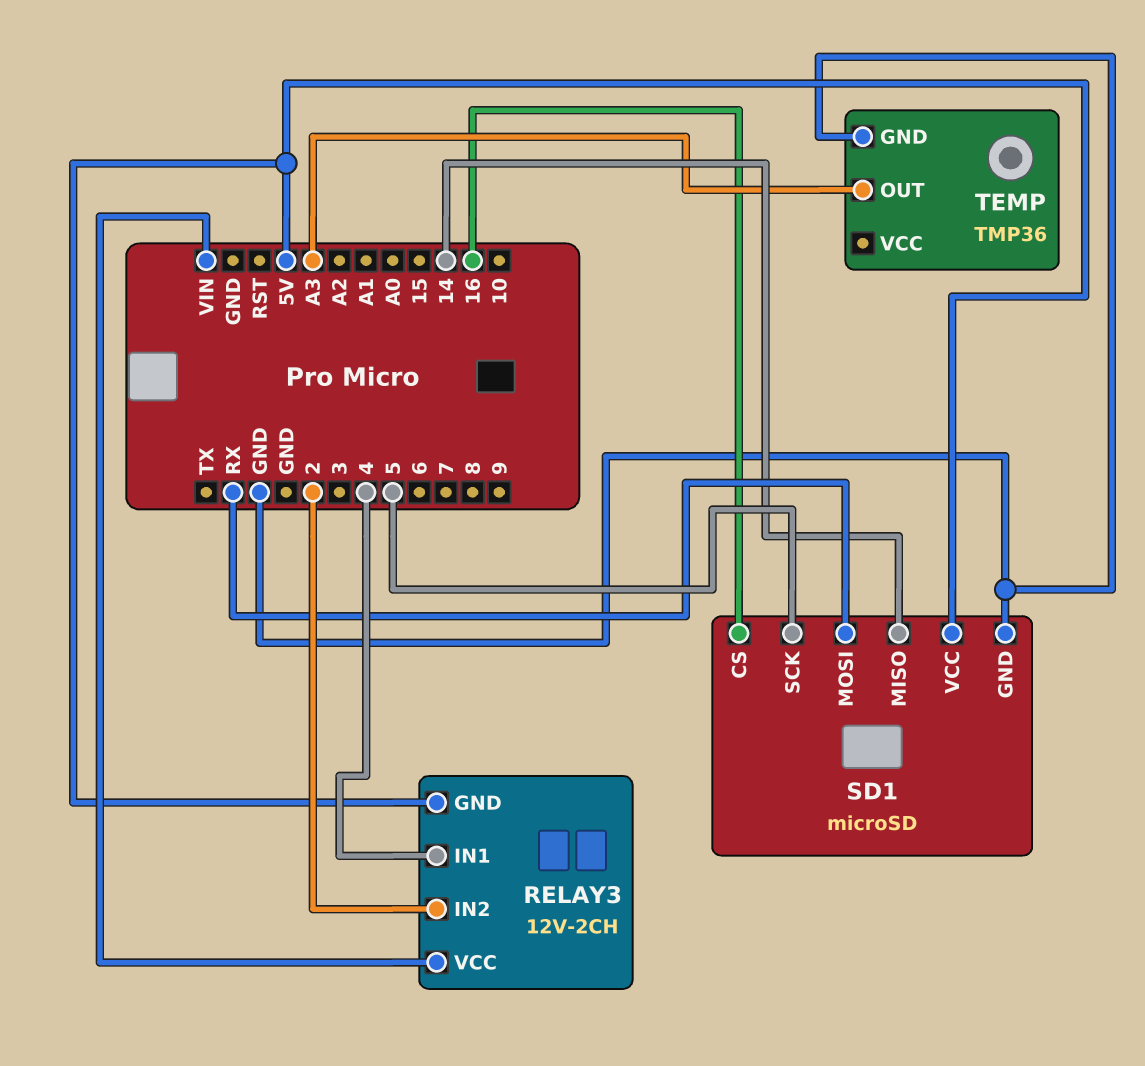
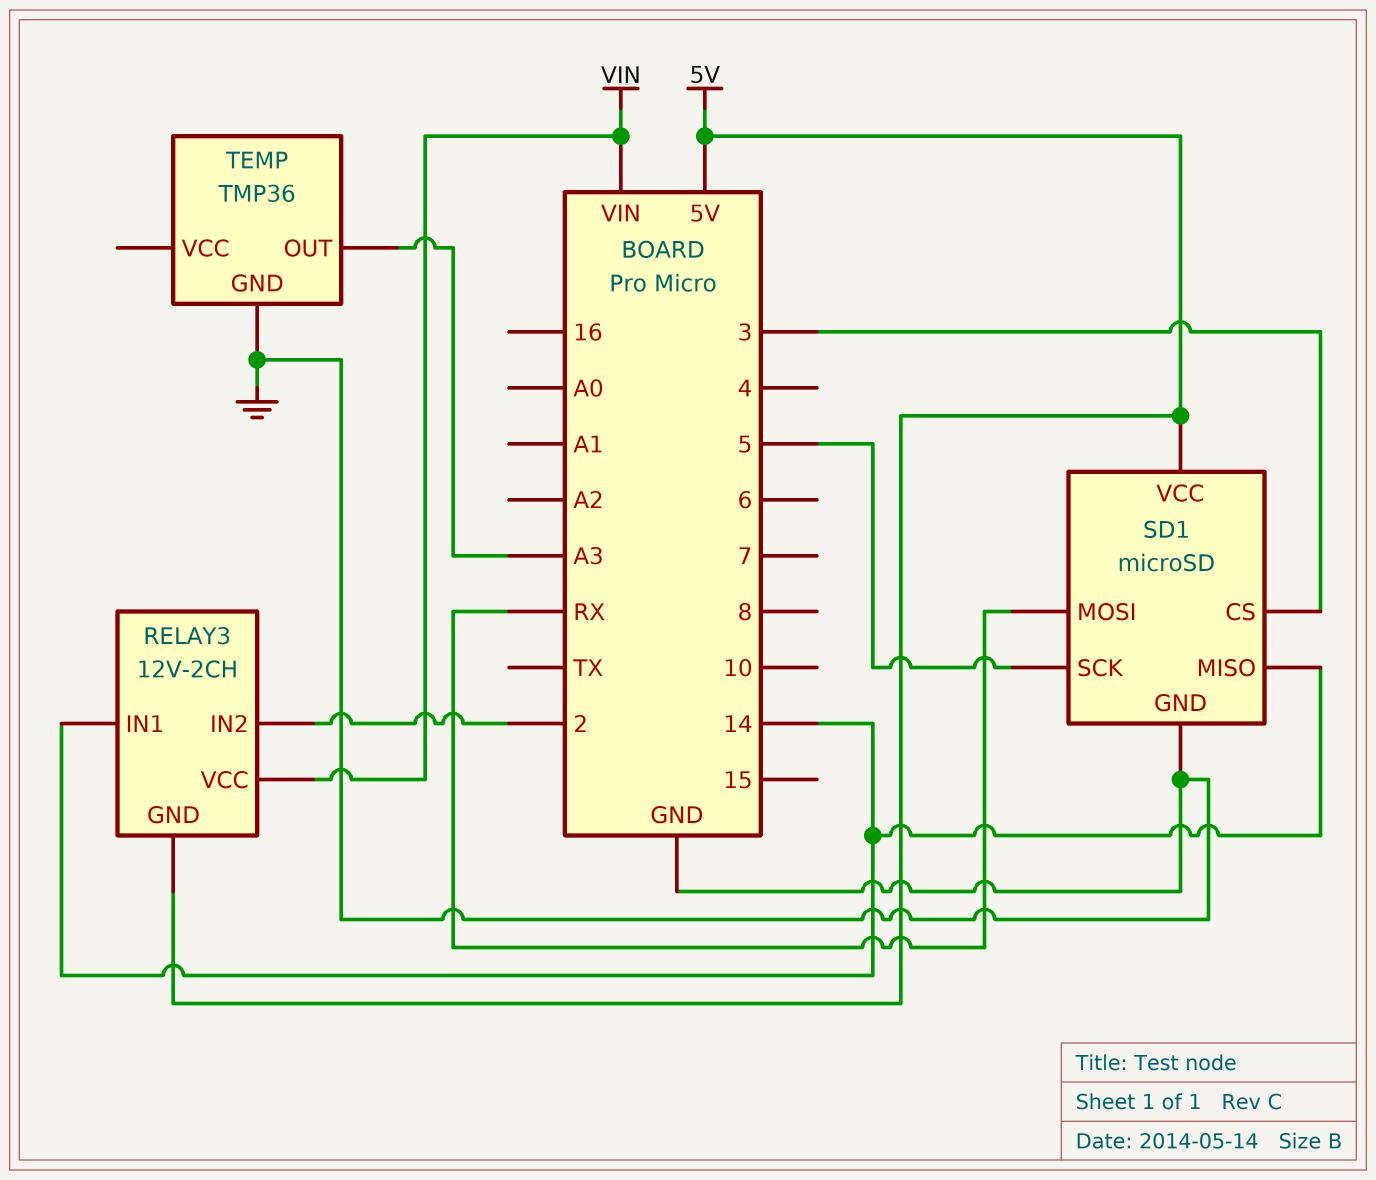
RELAY3 pin IN1: 4 -> 14
SD1 pin CS: 16 -> 3

